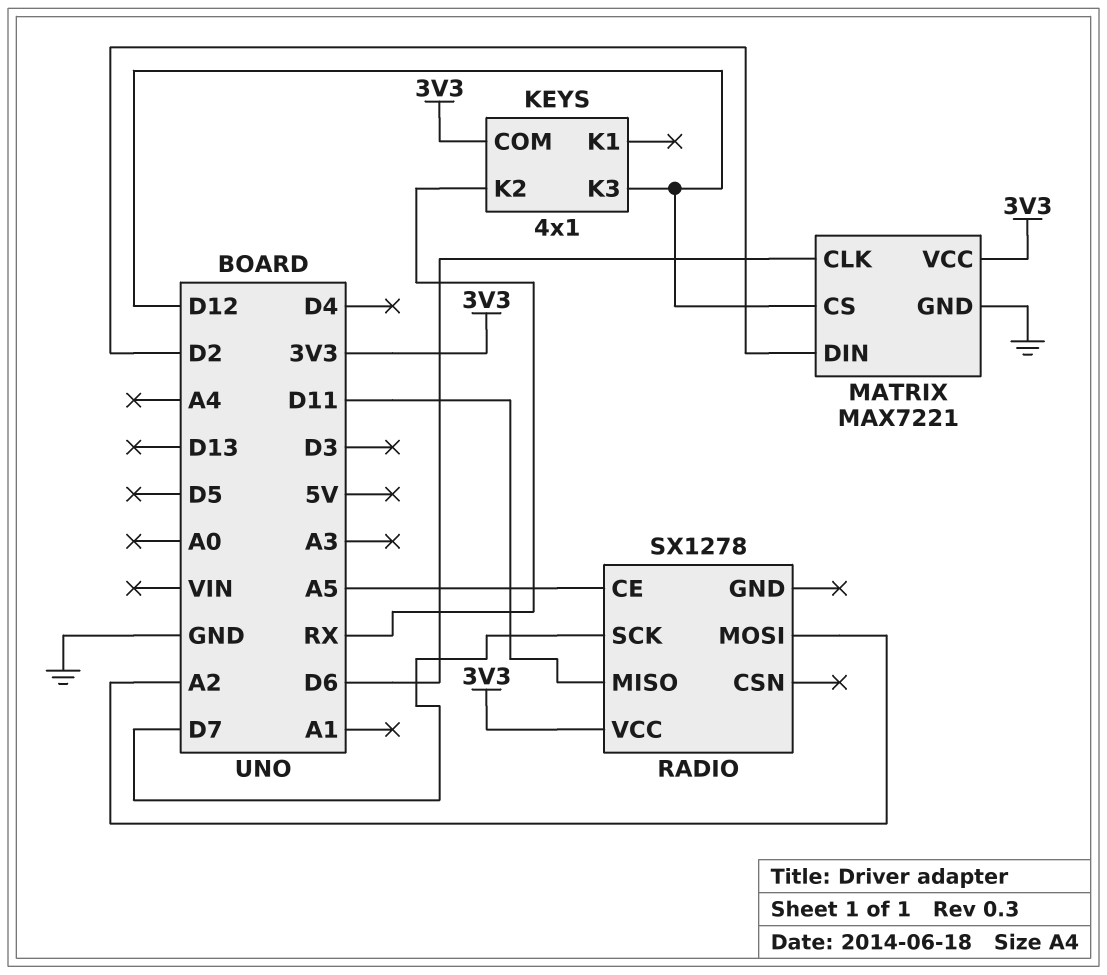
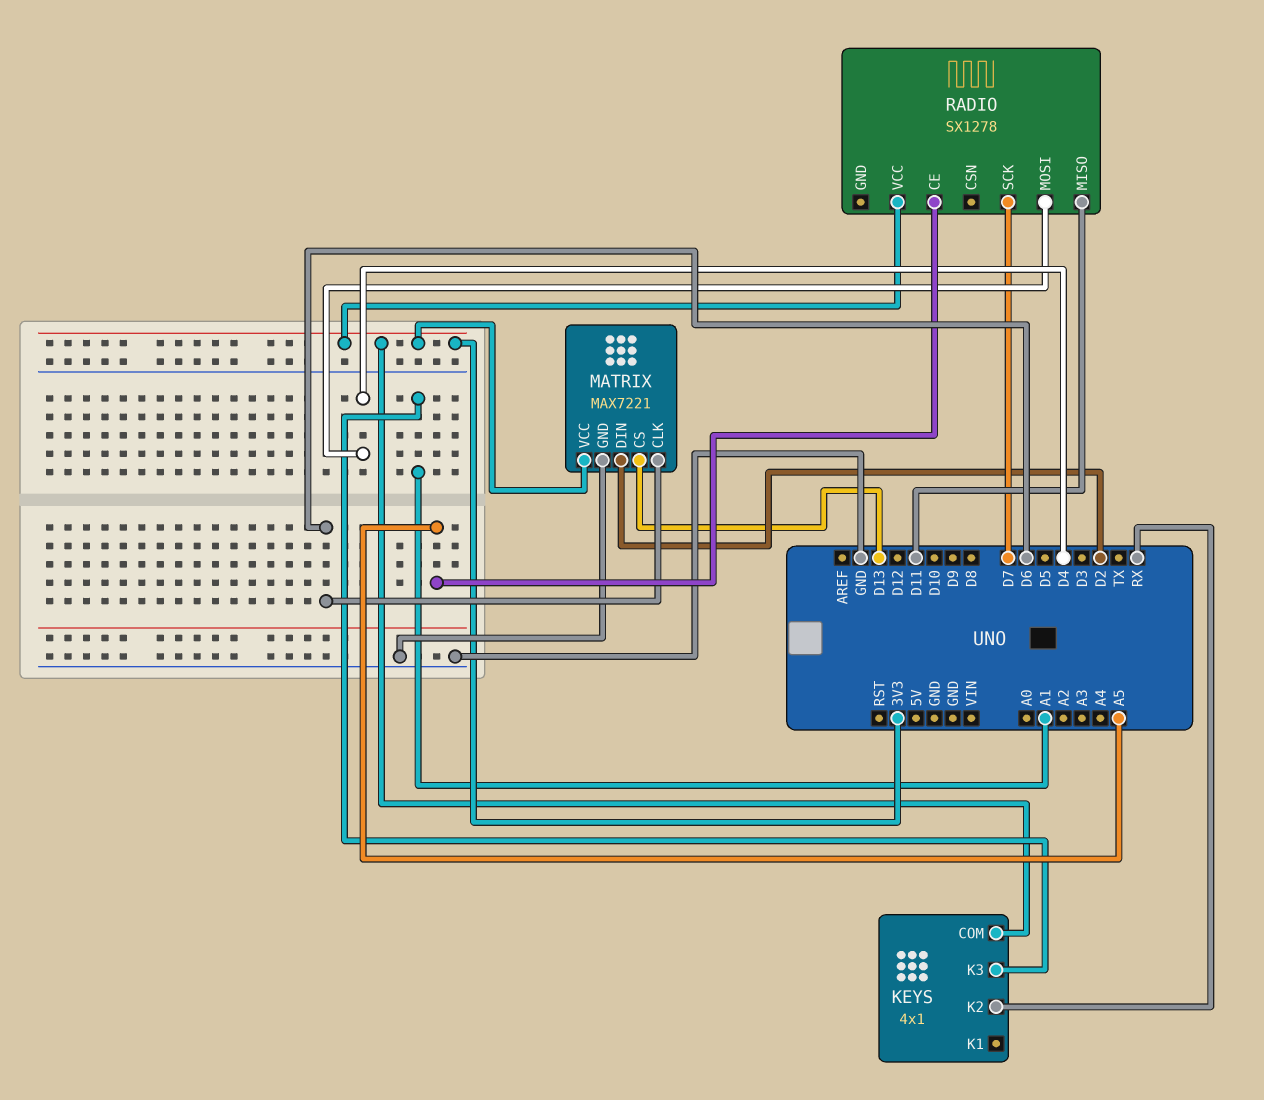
KEYS pin K3: D12 -> A1
MATRIX pin CS: D12 -> D13
RADIO pin MOSI: A2 -> D4

